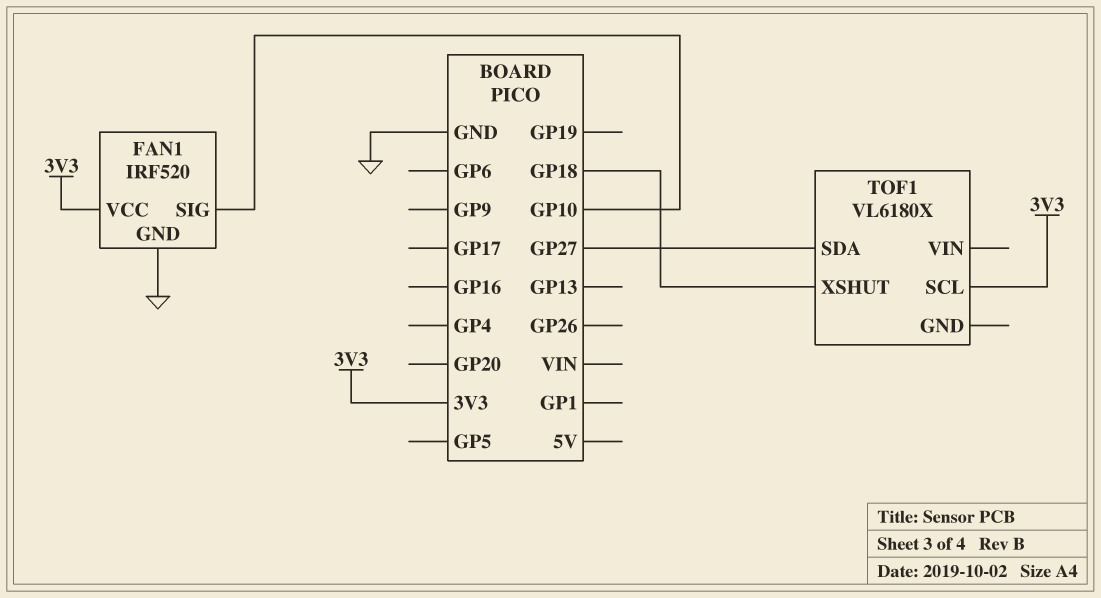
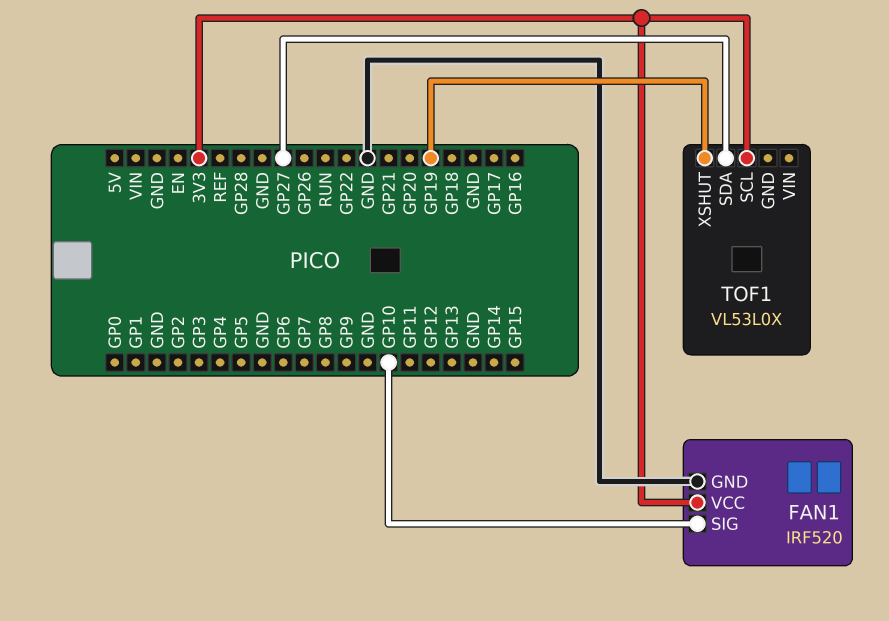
TOF1: VL6180X -> VL53L0X
TOF1 pin XSHUT: GP18 -> GP19

